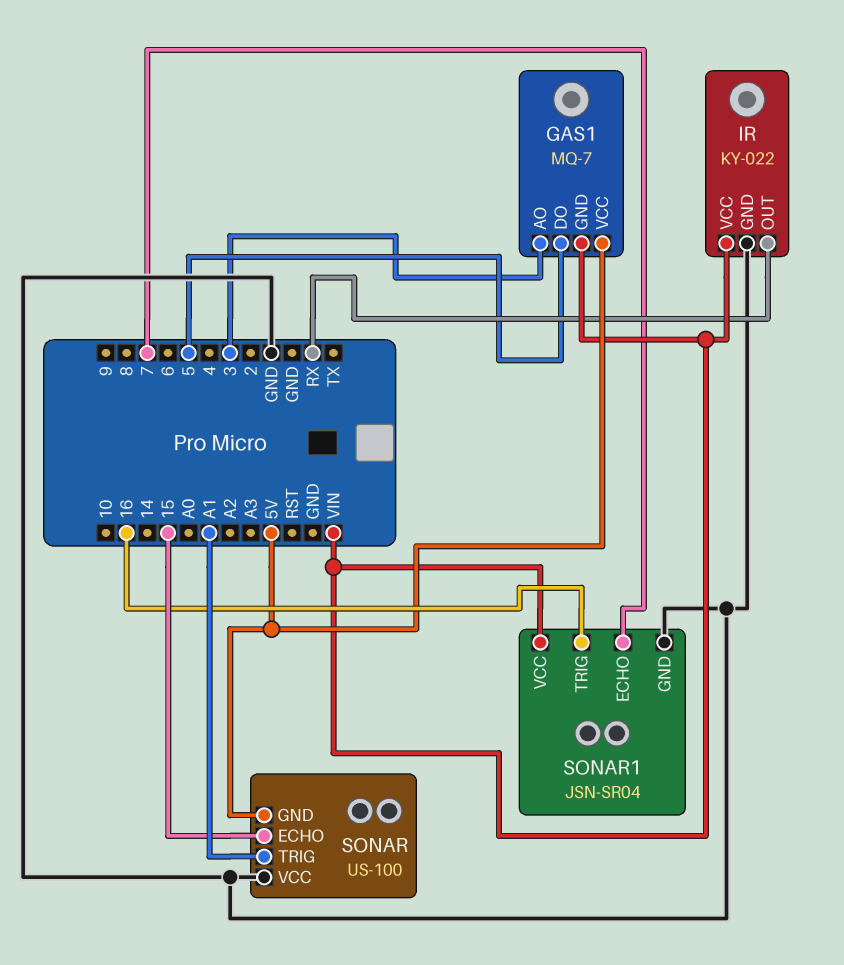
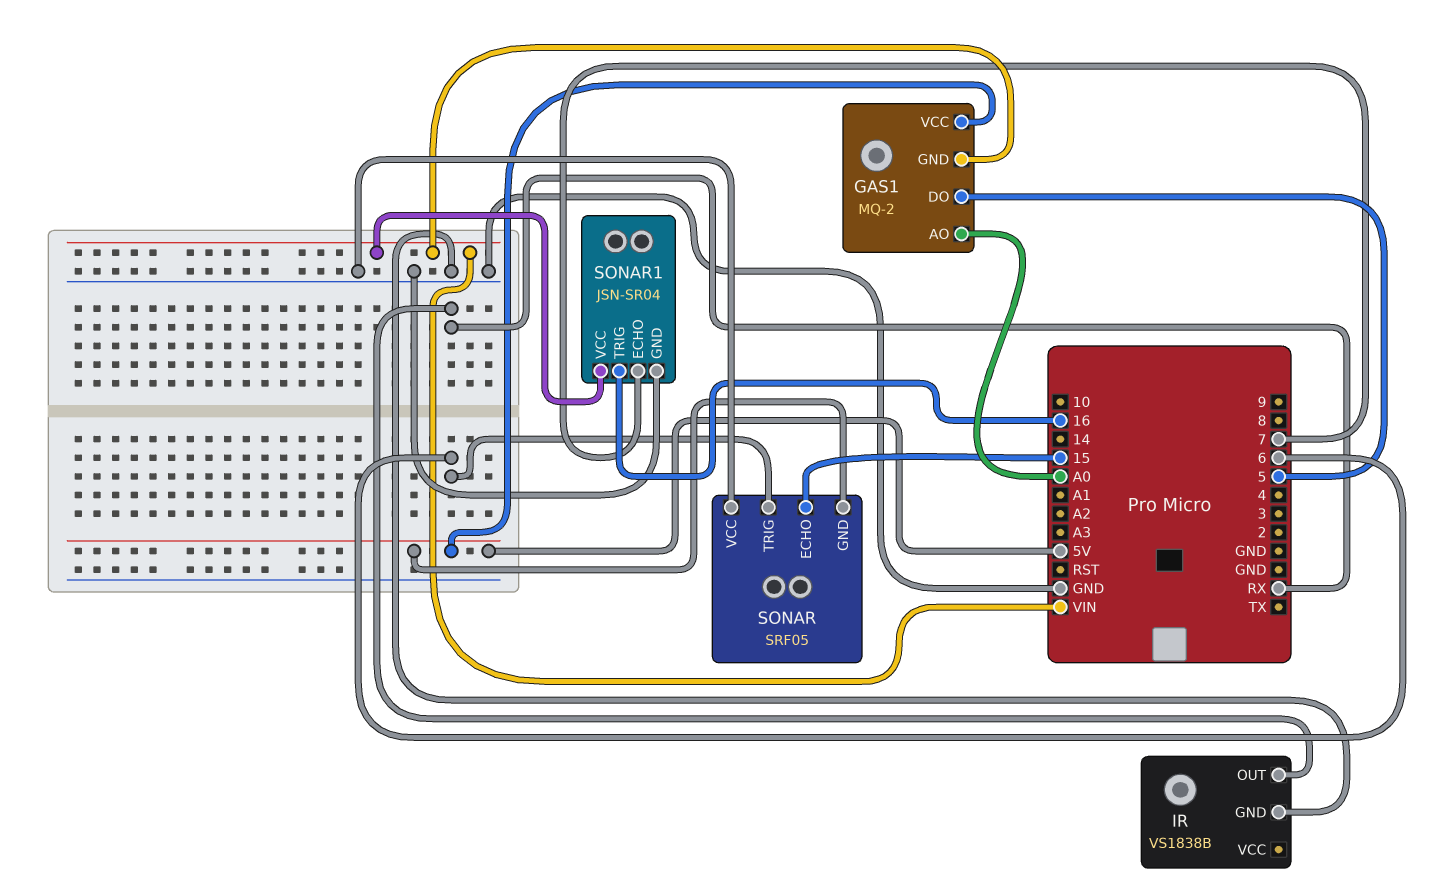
GAS1: MQ-7 -> MQ-2
GAS1 pin AO: 3 -> A0
IR: KY-022 -> VS1838B
IR pin VCC: VIN -> none
SONAR: US-100 -> SRF05
SONAR pin TRIG: A1 -> 6

